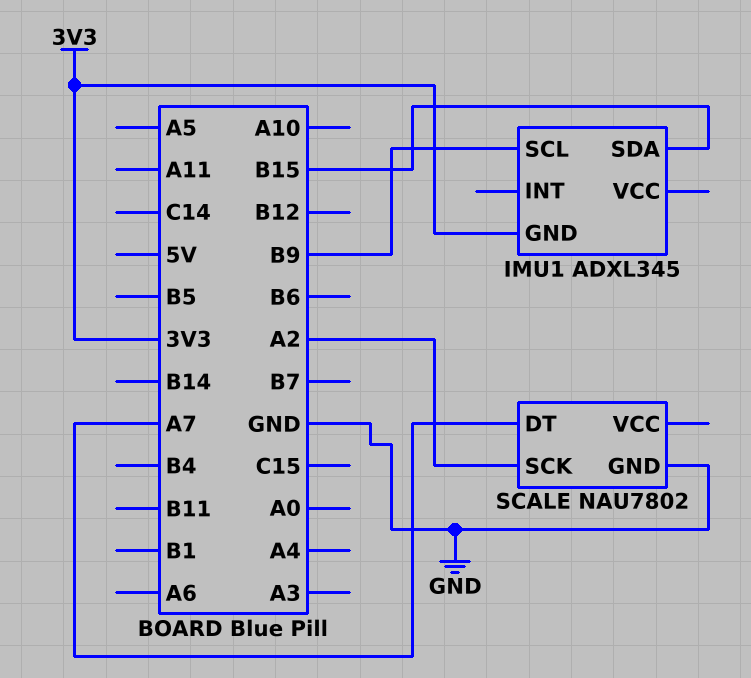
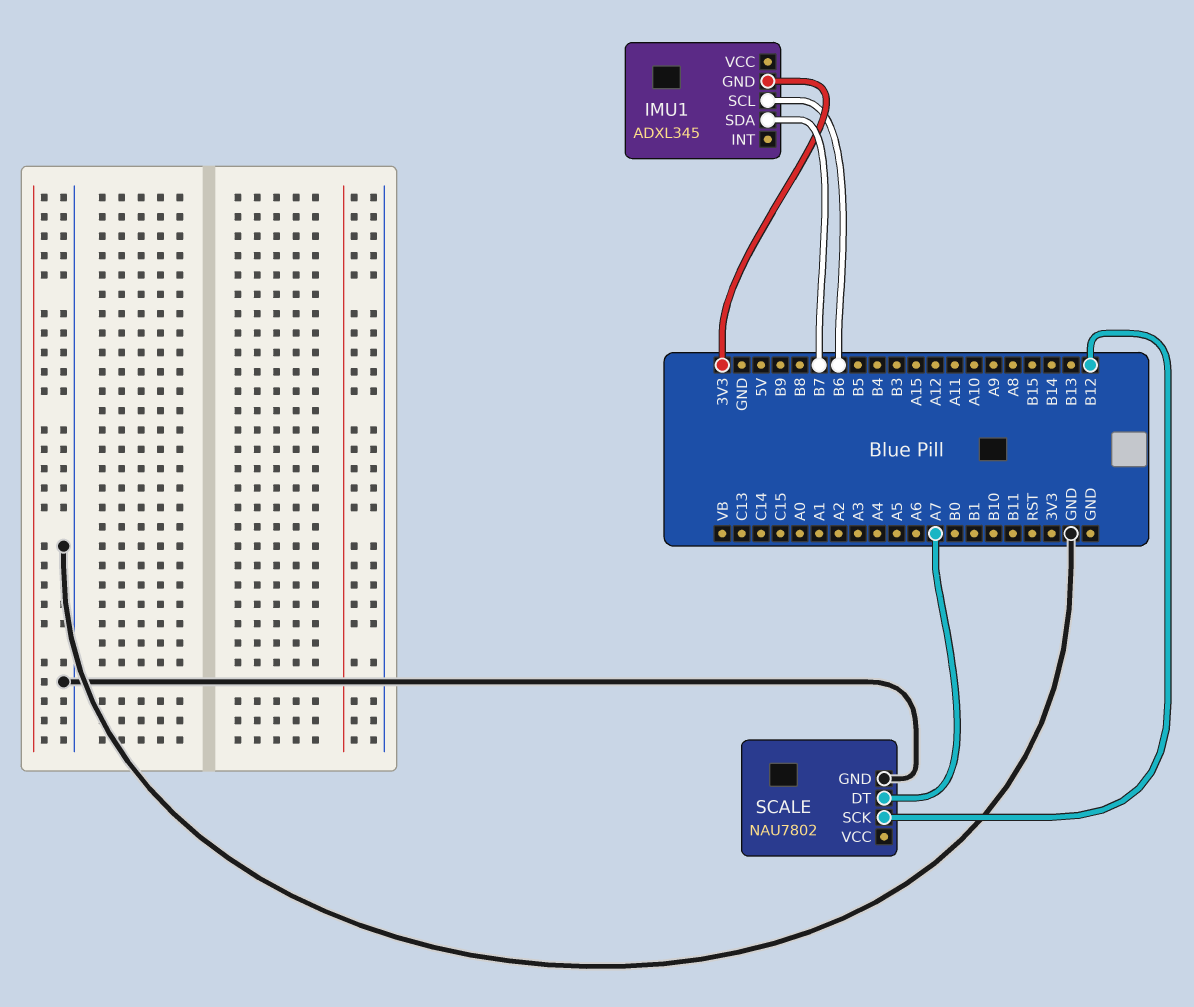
IMU1 pin SCL: B9 -> B6
IMU1 pin SDA: B15 -> B7
SCALE pin SCK: A2 -> B12

